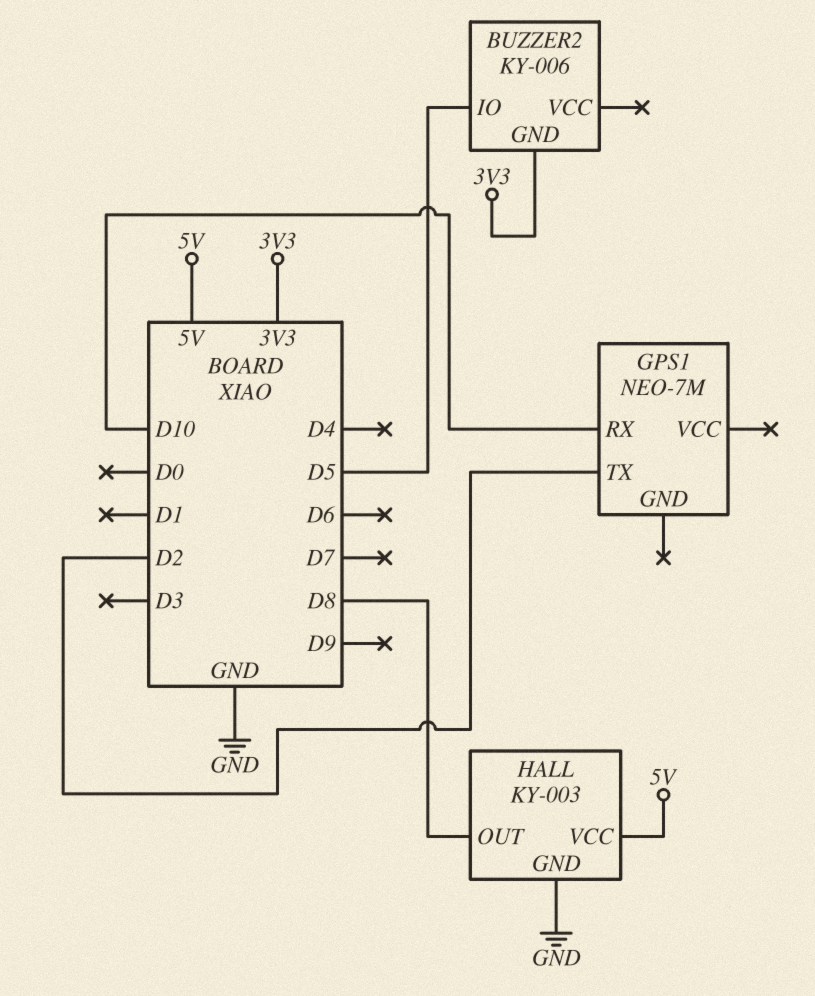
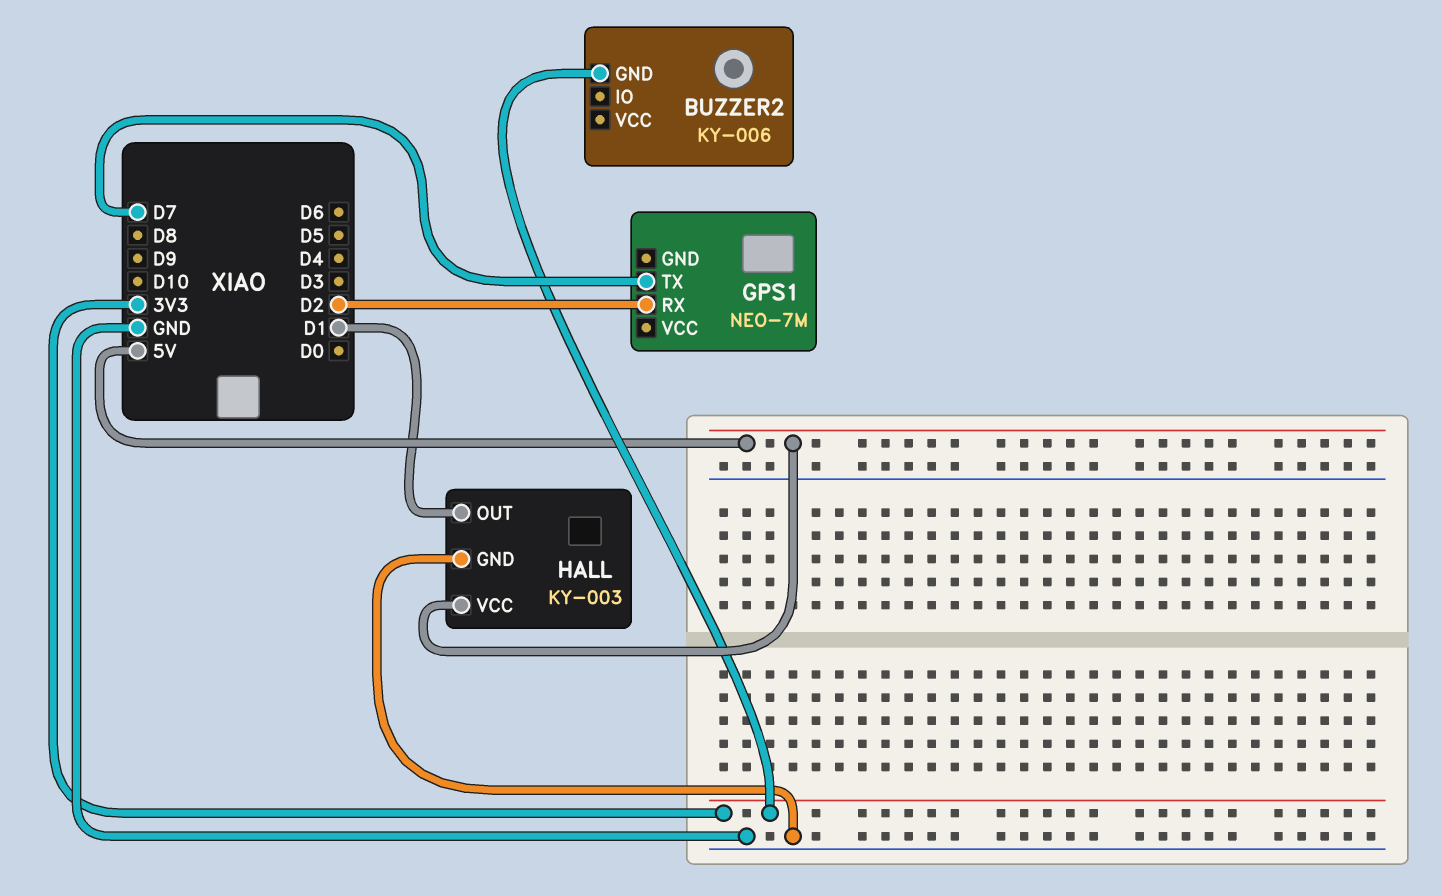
BUZZER2 pin IO: D5 -> none
GPS1 pin RX: D10 -> D2
GPS1 pin TX: D2 -> D7
HALL pin OUT: D8 -> D1

